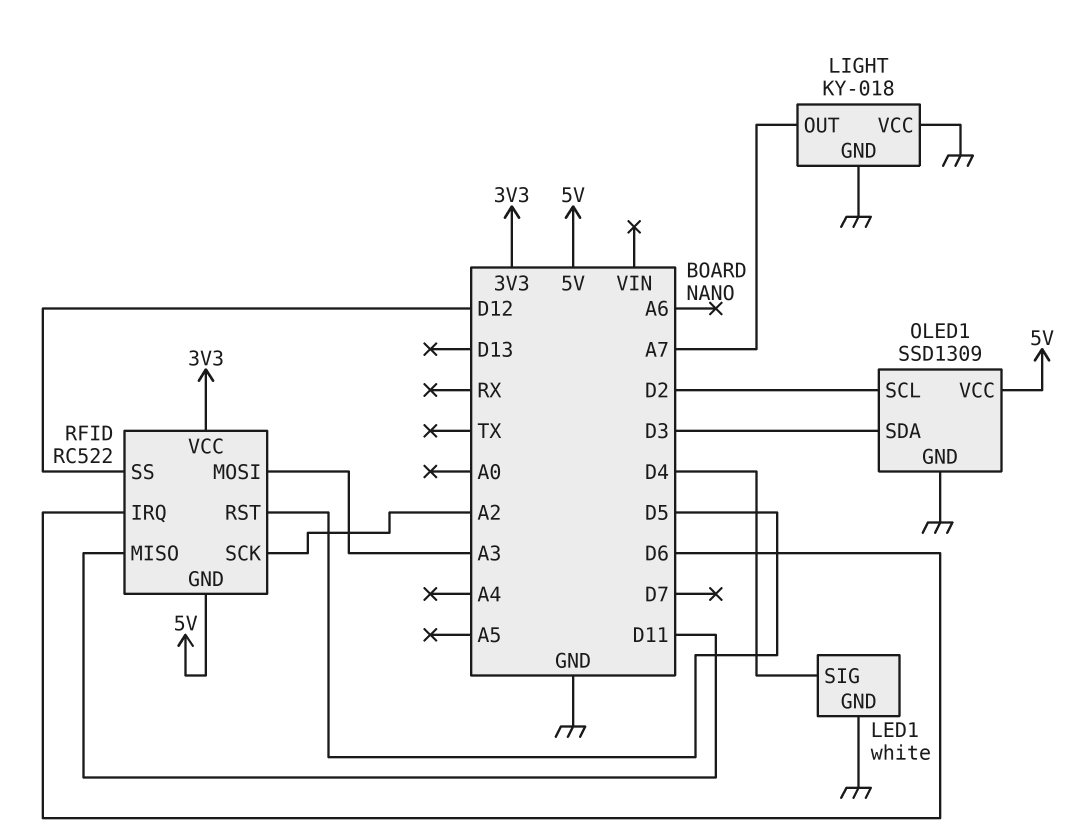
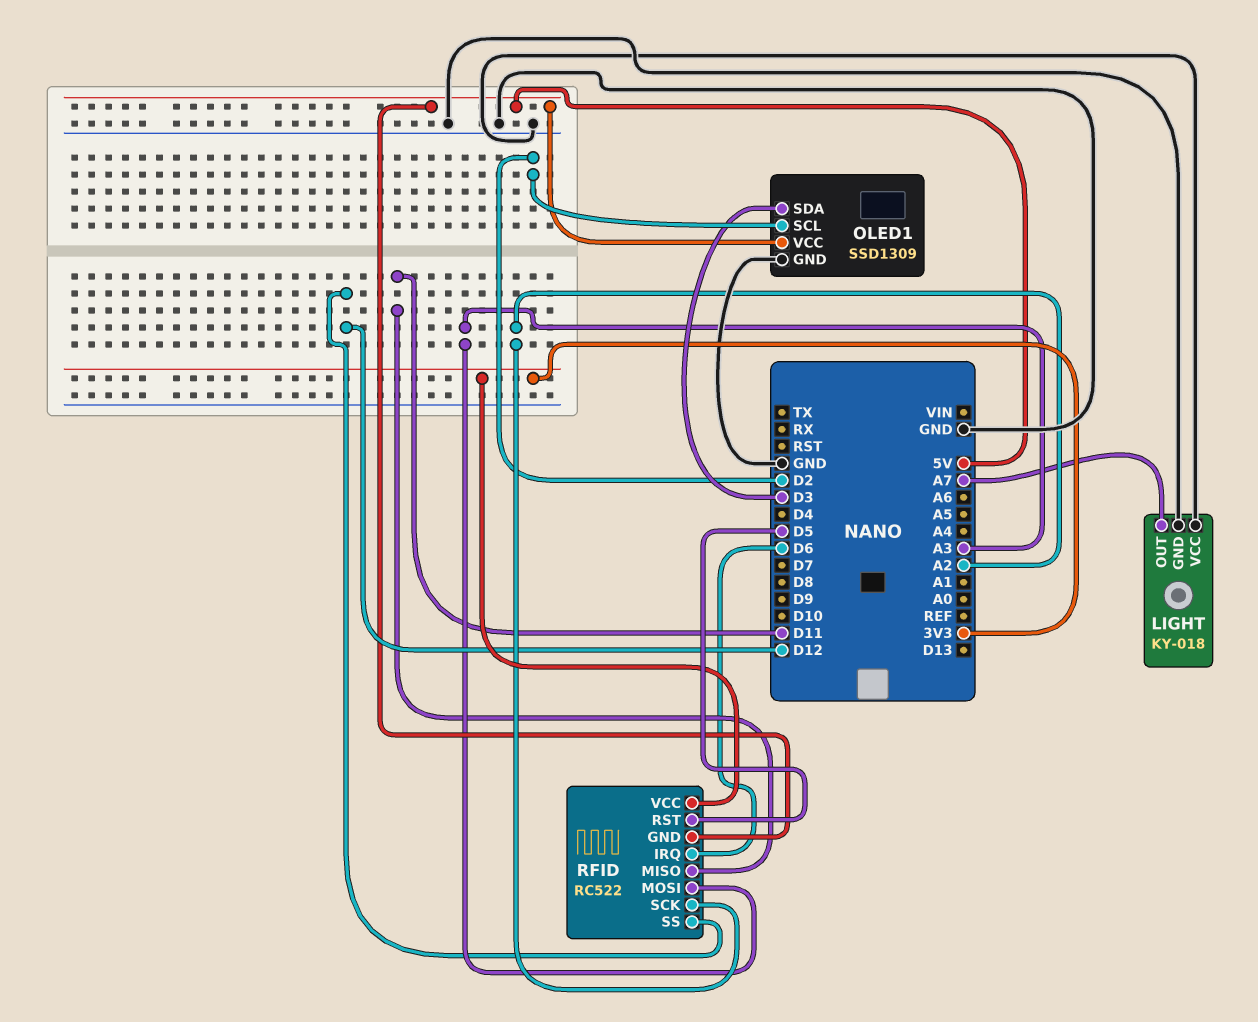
LED1: white -> none
LED1 pin GND: GND -> none
LED1 pin SIG: D4 -> none

